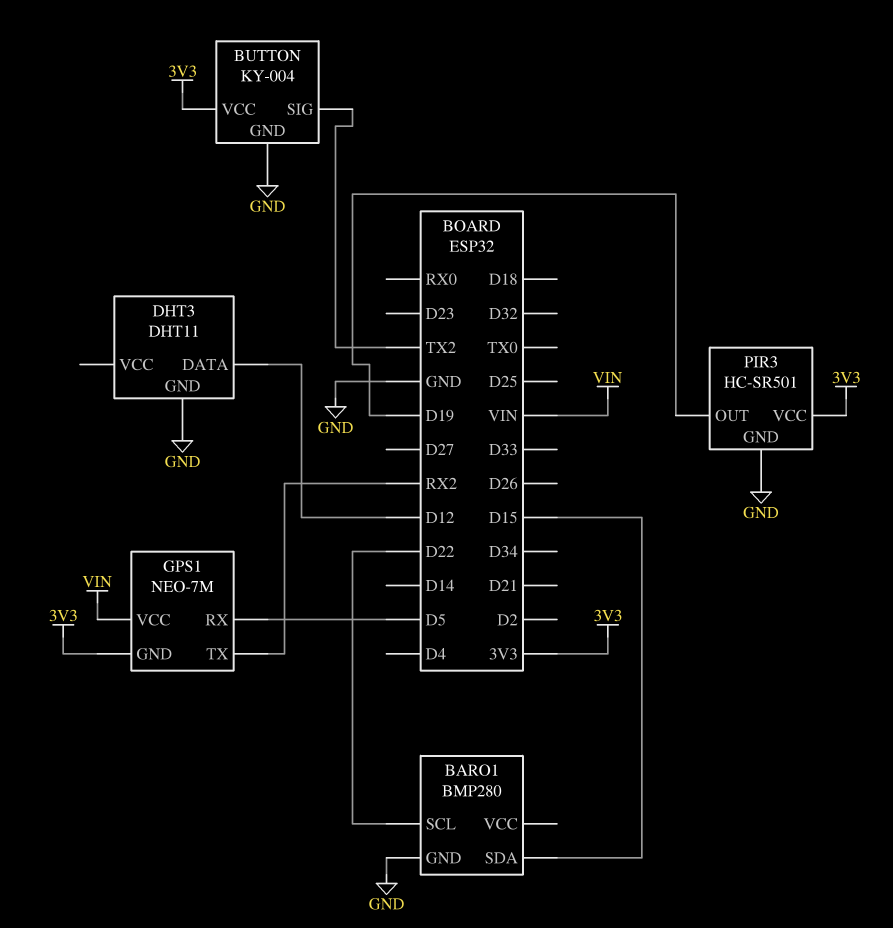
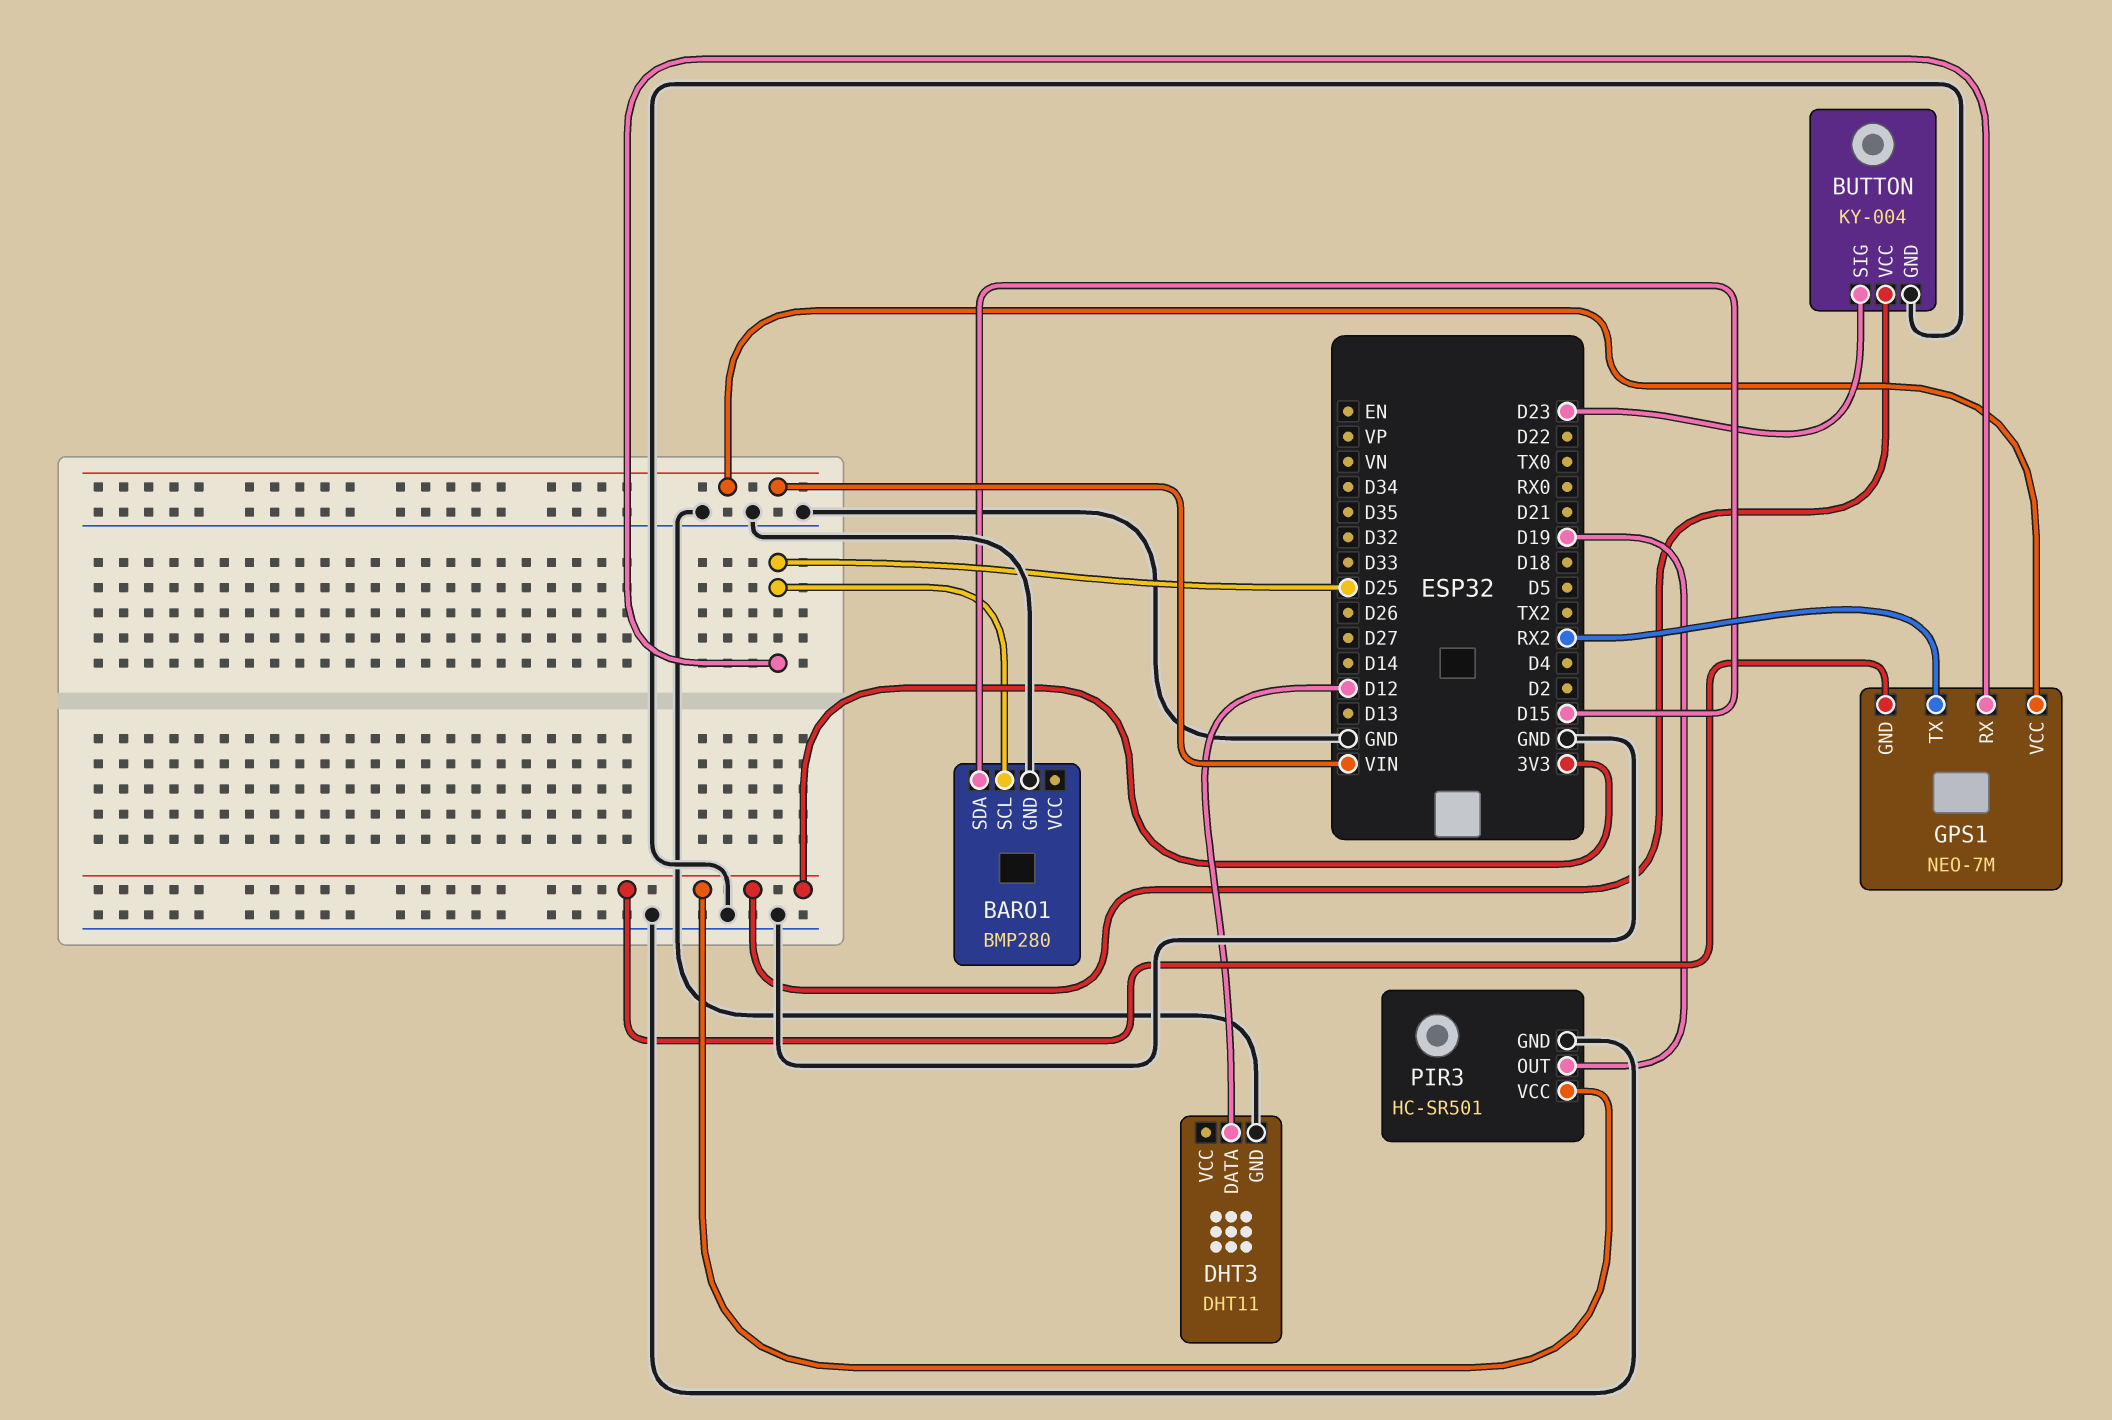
BARO1 pin SCL: D22 -> D25
BUTTON pin SIG: TX2 -> D23
GPS1 pin RX: D5 -> D25

